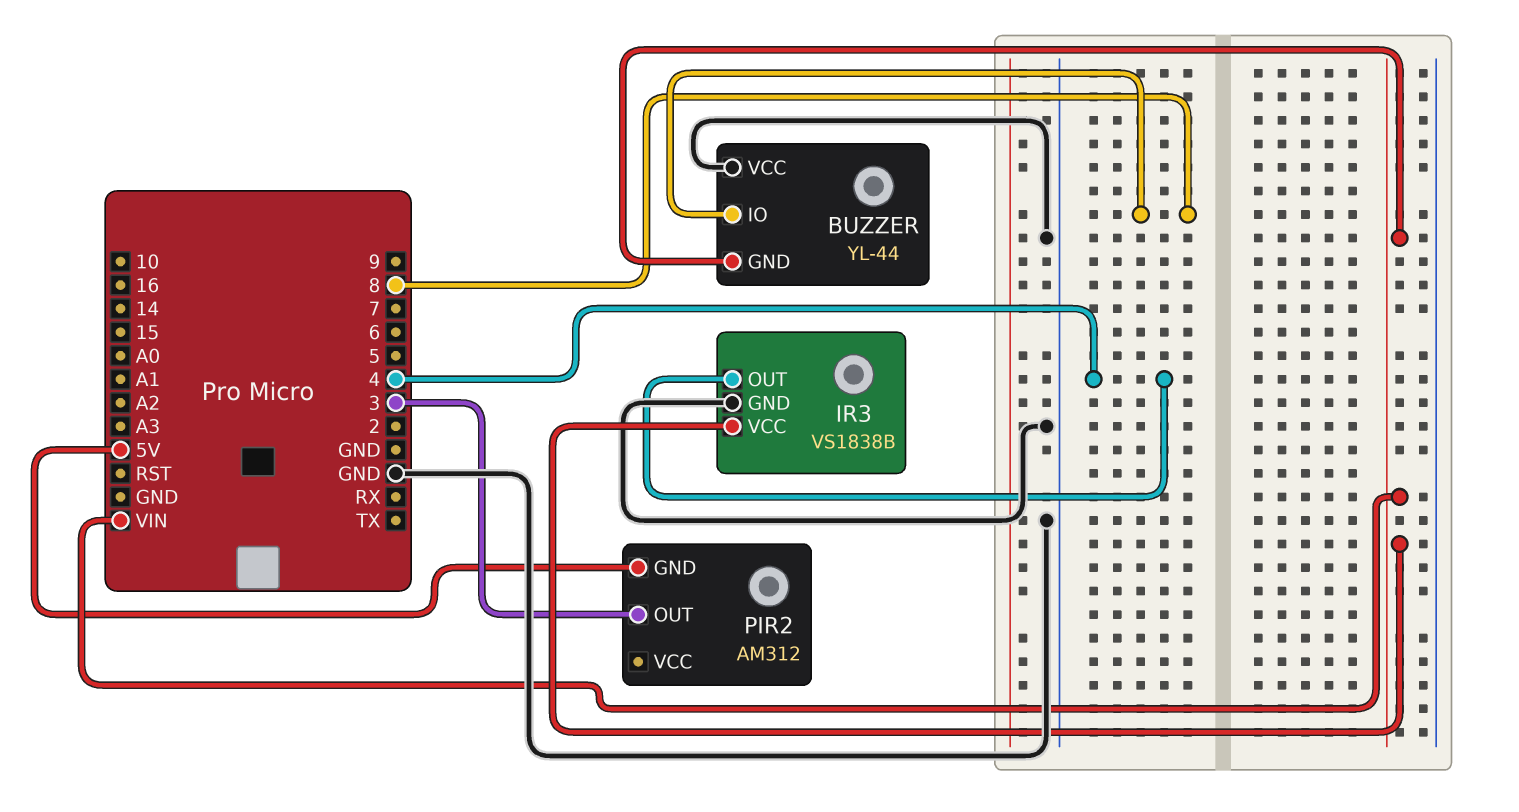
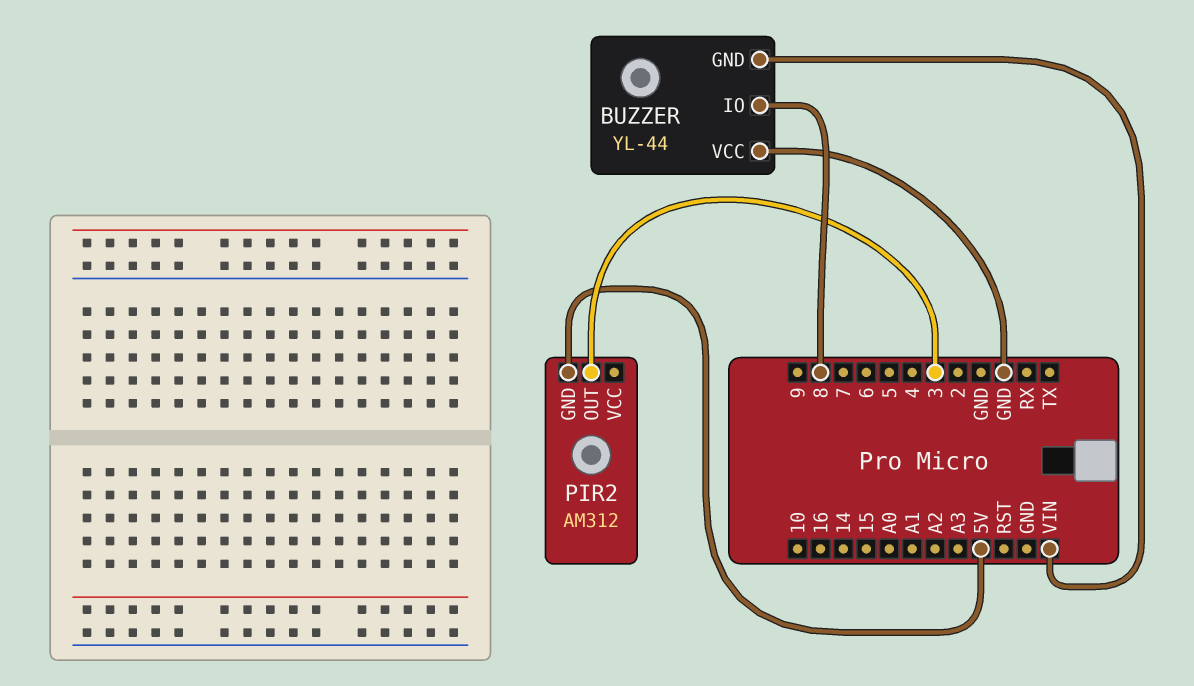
IR3: VS1838B -> none
IR3 pin GND: GND -> none
IR3 pin OUT: 4 -> none
IR3 pin VCC: VIN -> none

